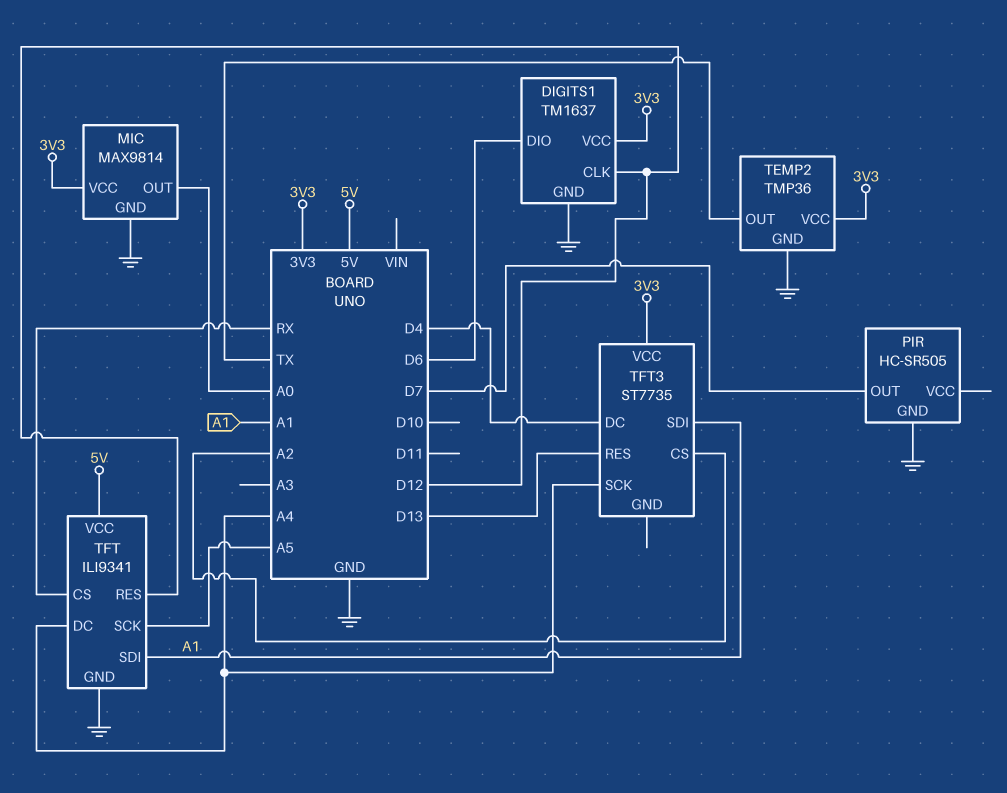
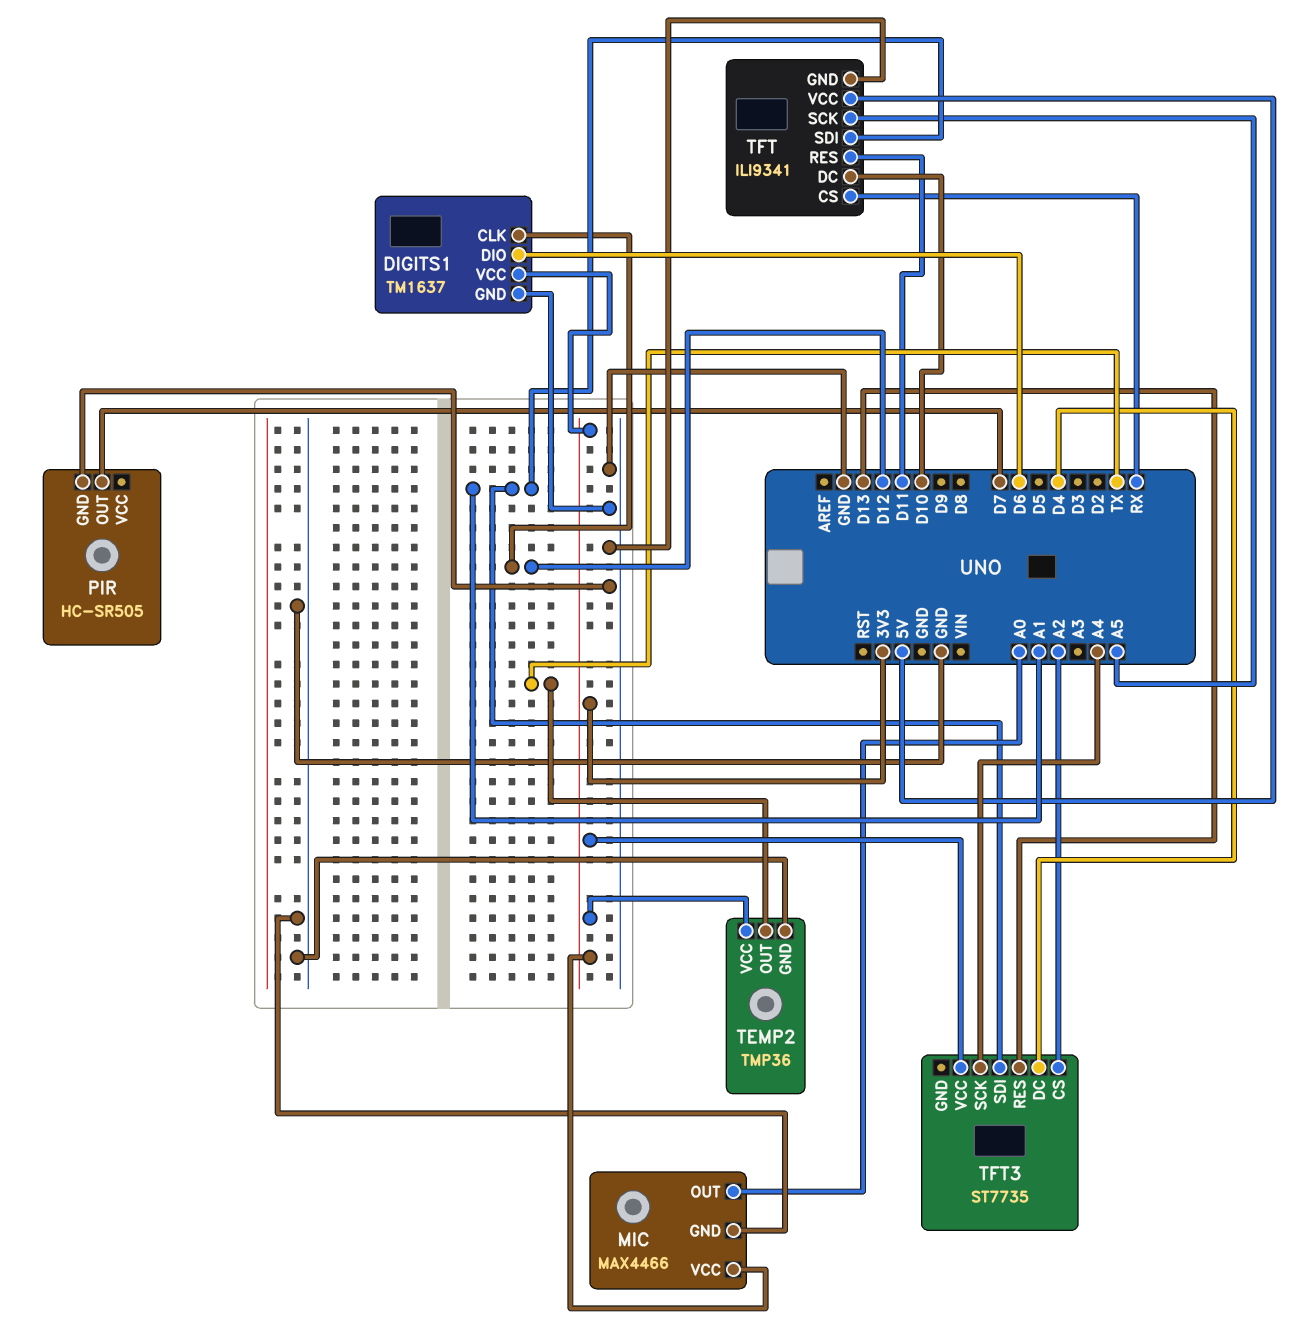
MIC: MAX9814 -> MAX4466
TFT pin DC: A4 -> D10
TFT pin RES: D12 -> D11

